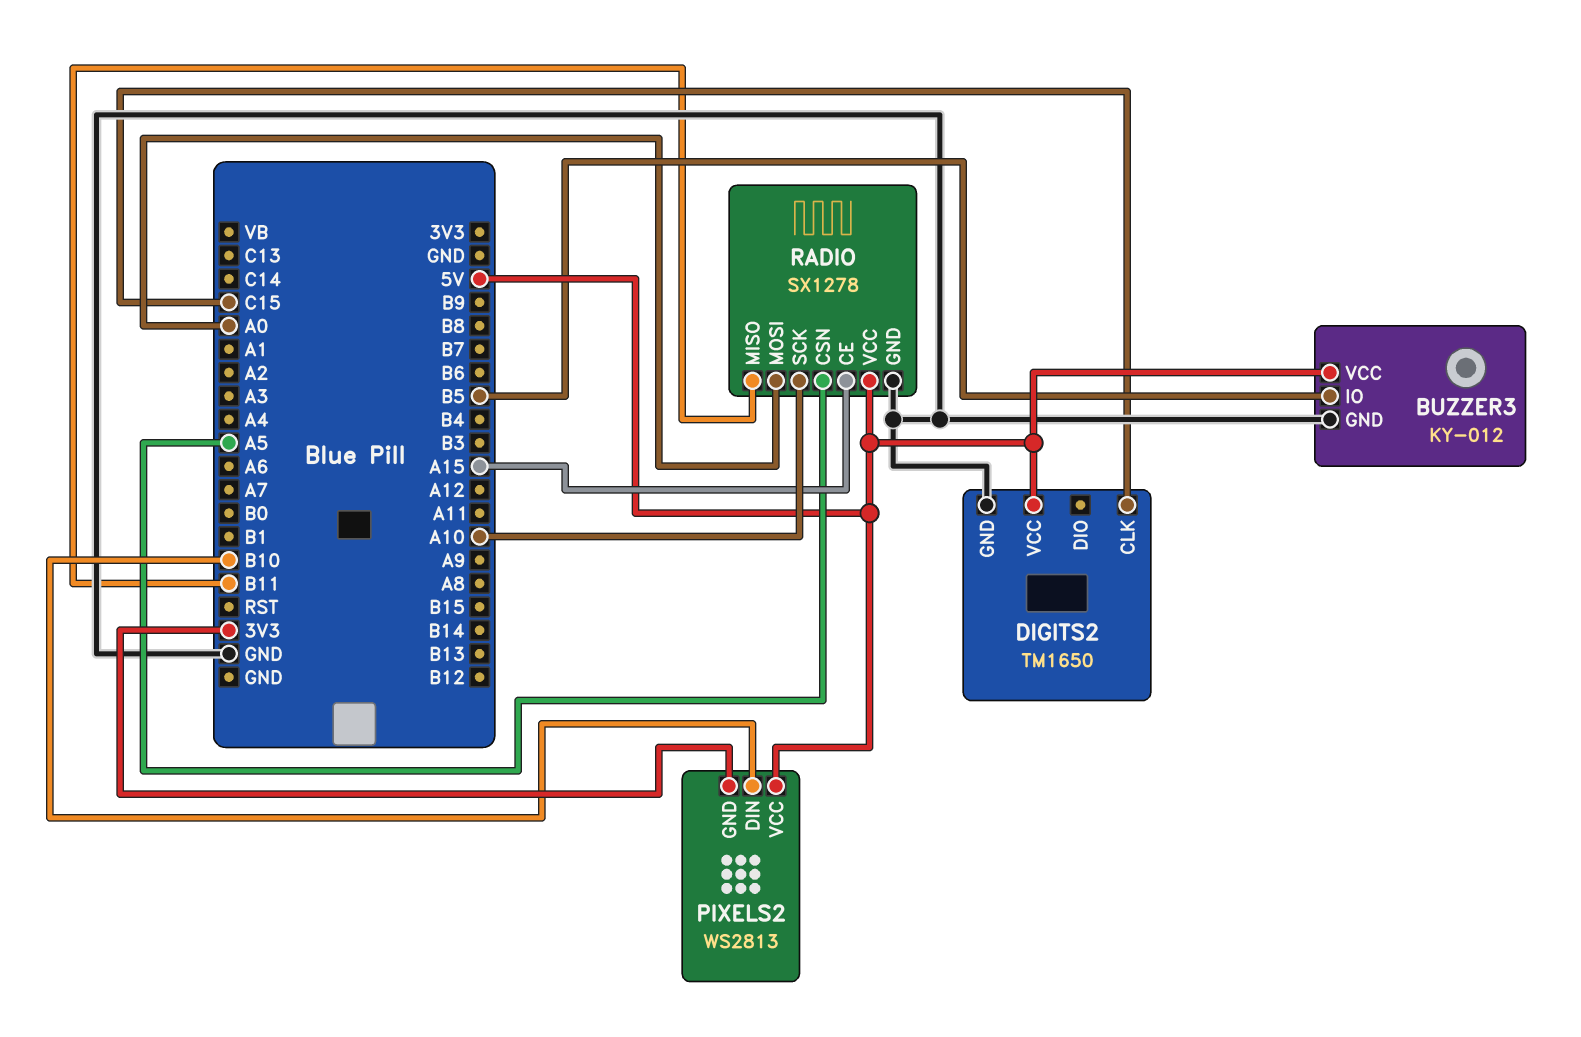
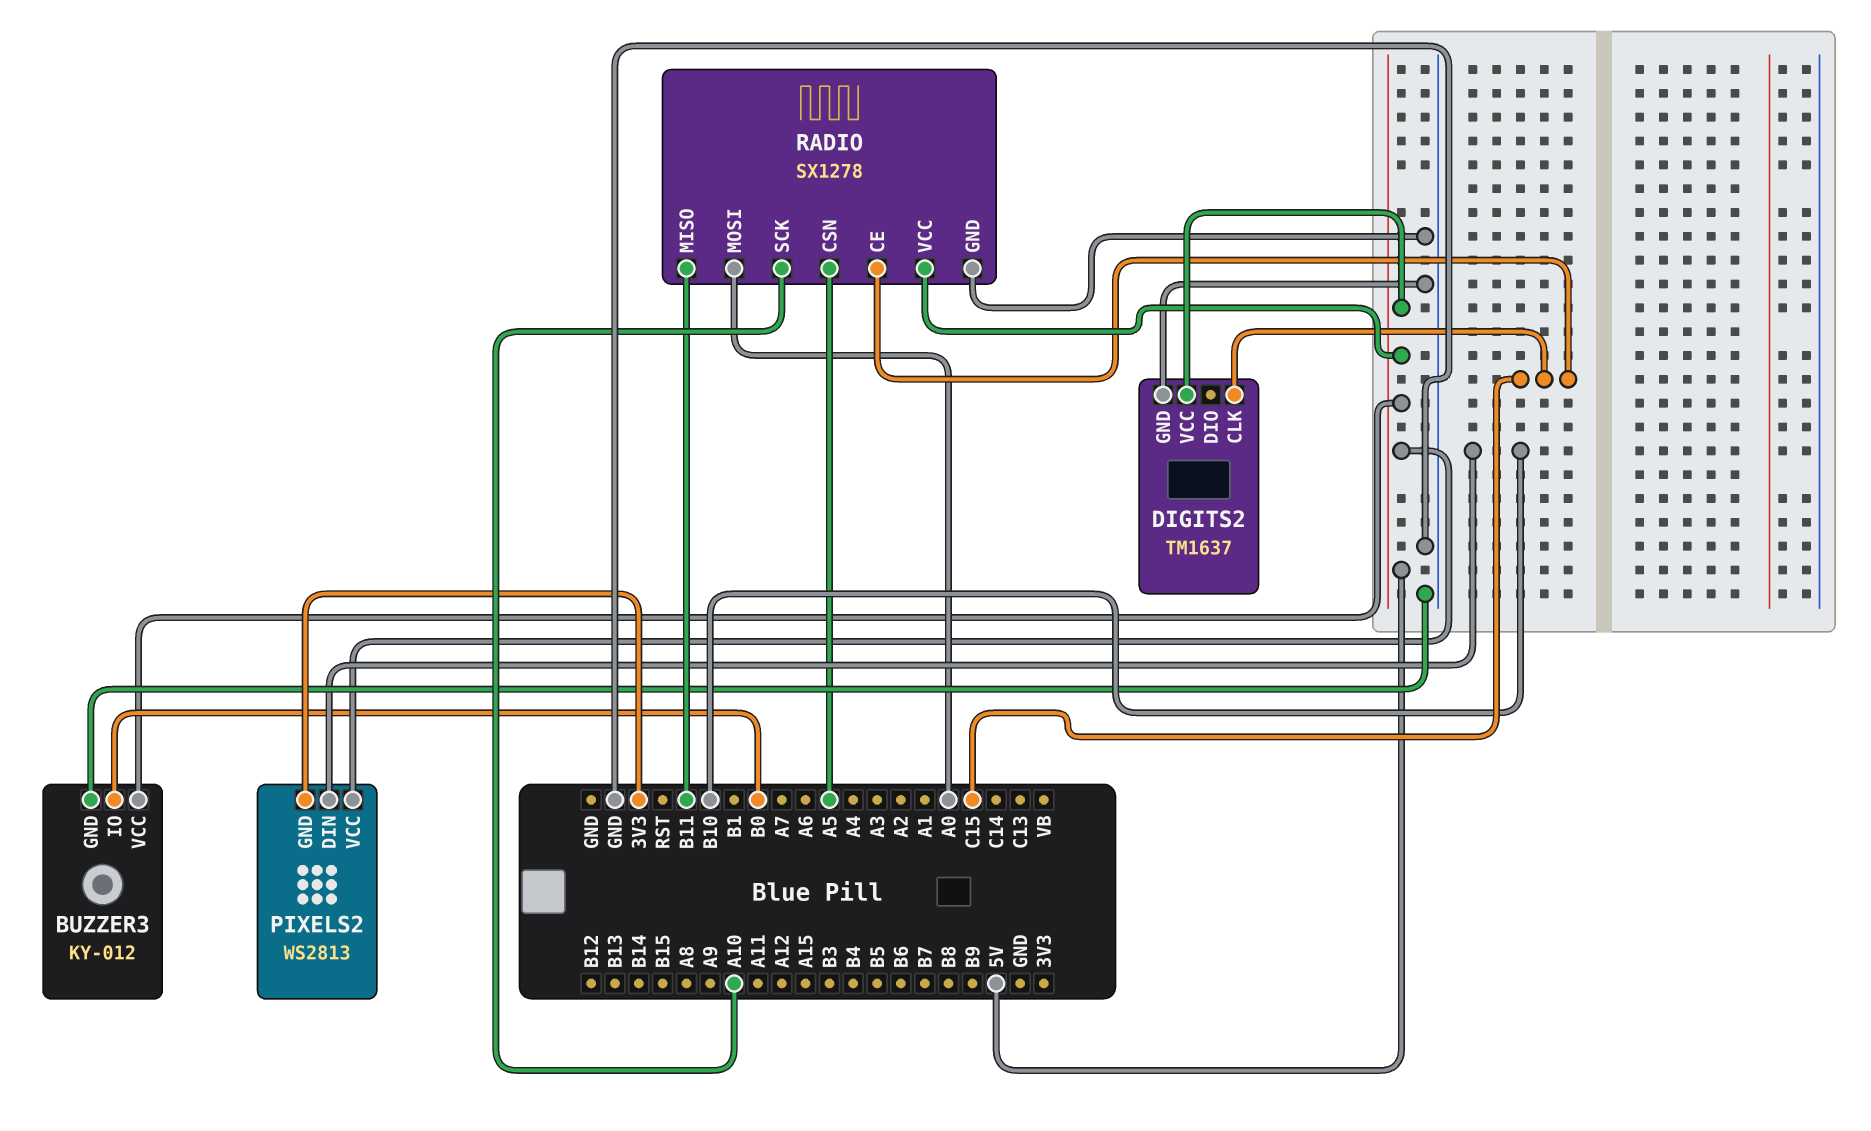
BUZZER3 pin IO: B5 -> B0
DIGITS2: TM1650 -> TM1637
RADIO pin CE: A15 -> C15

